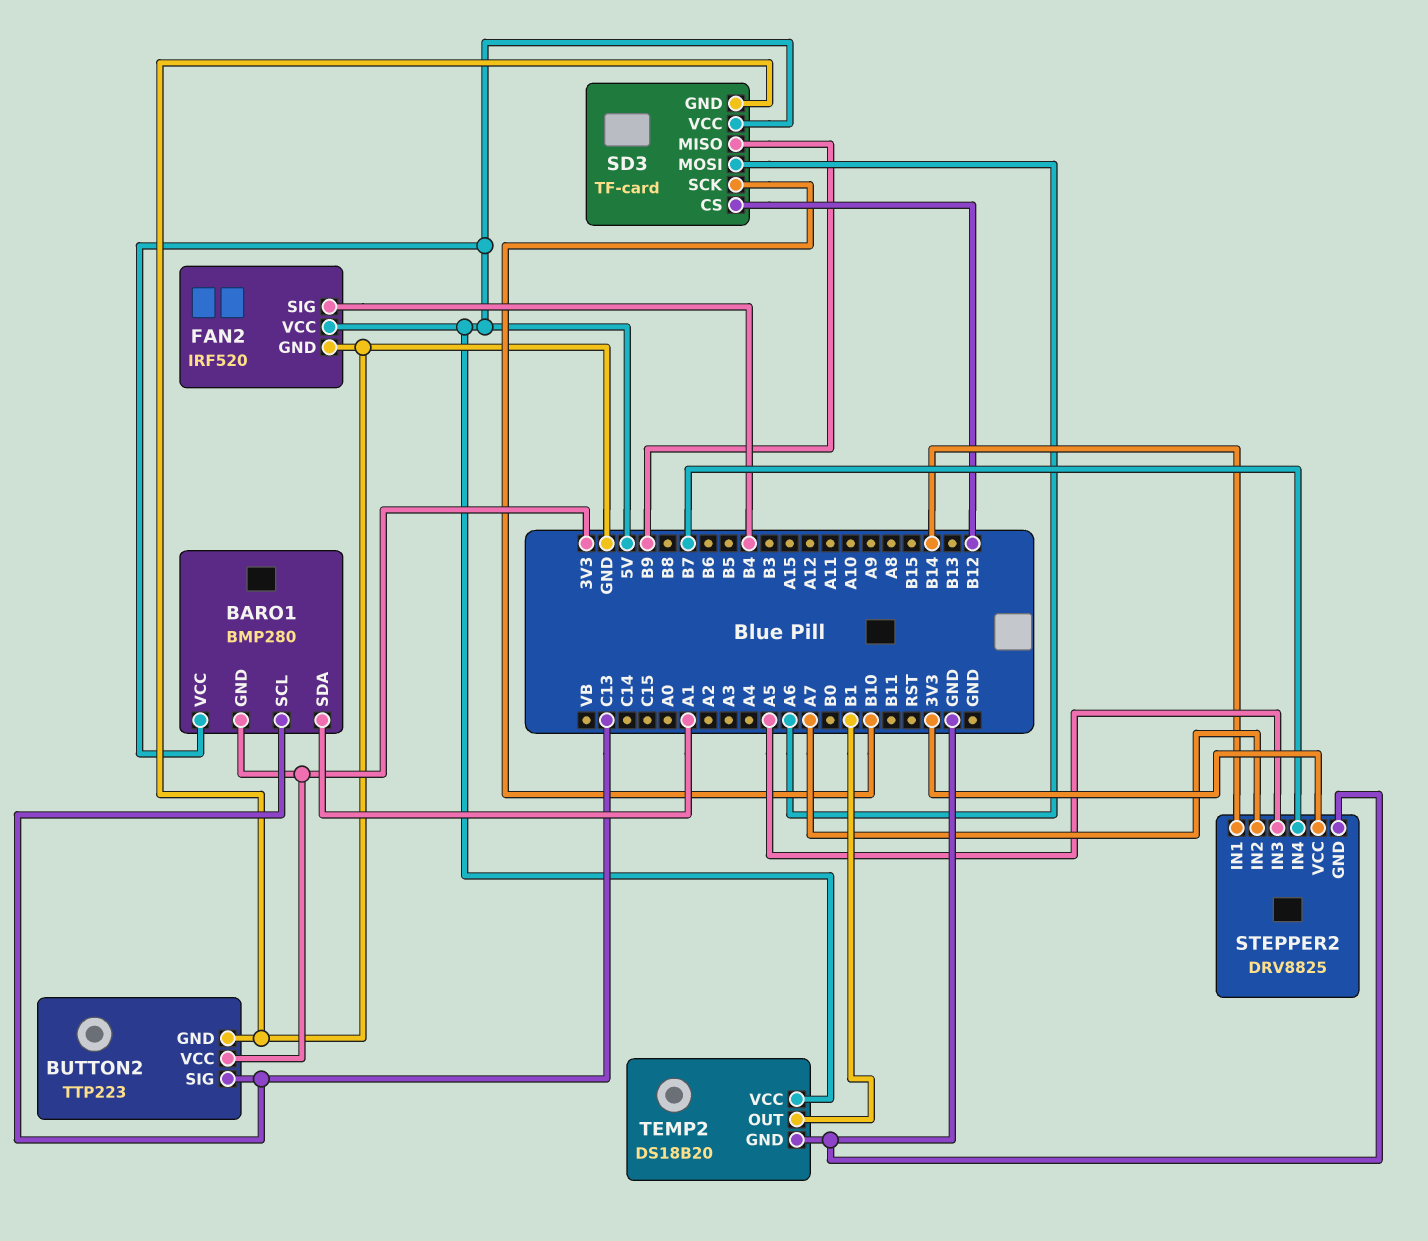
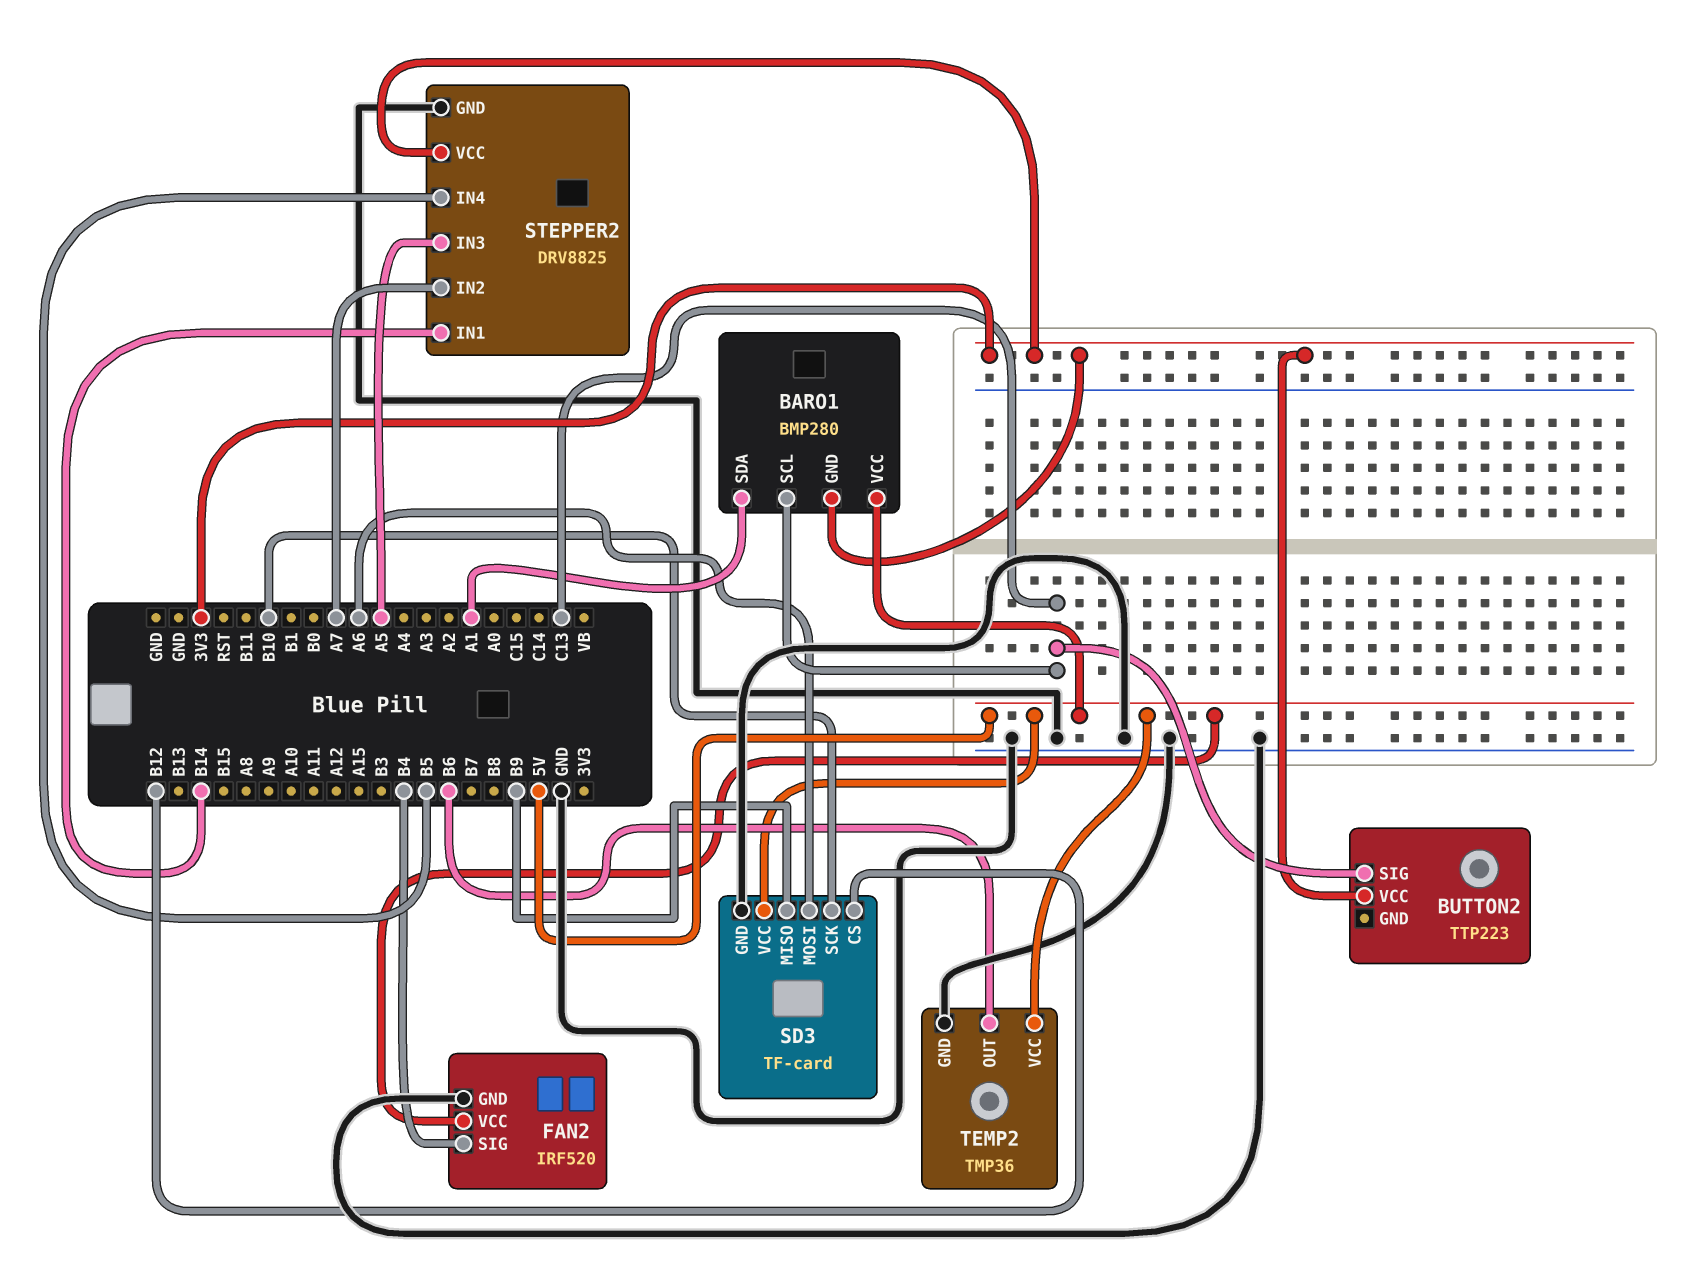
BUTTON2 pin GND: GND -> none
STEPPER2 pin IN4: B7 -> B5
TEMP2: DS18B20 -> TMP36
TEMP2 pin OUT: B1 -> B6

